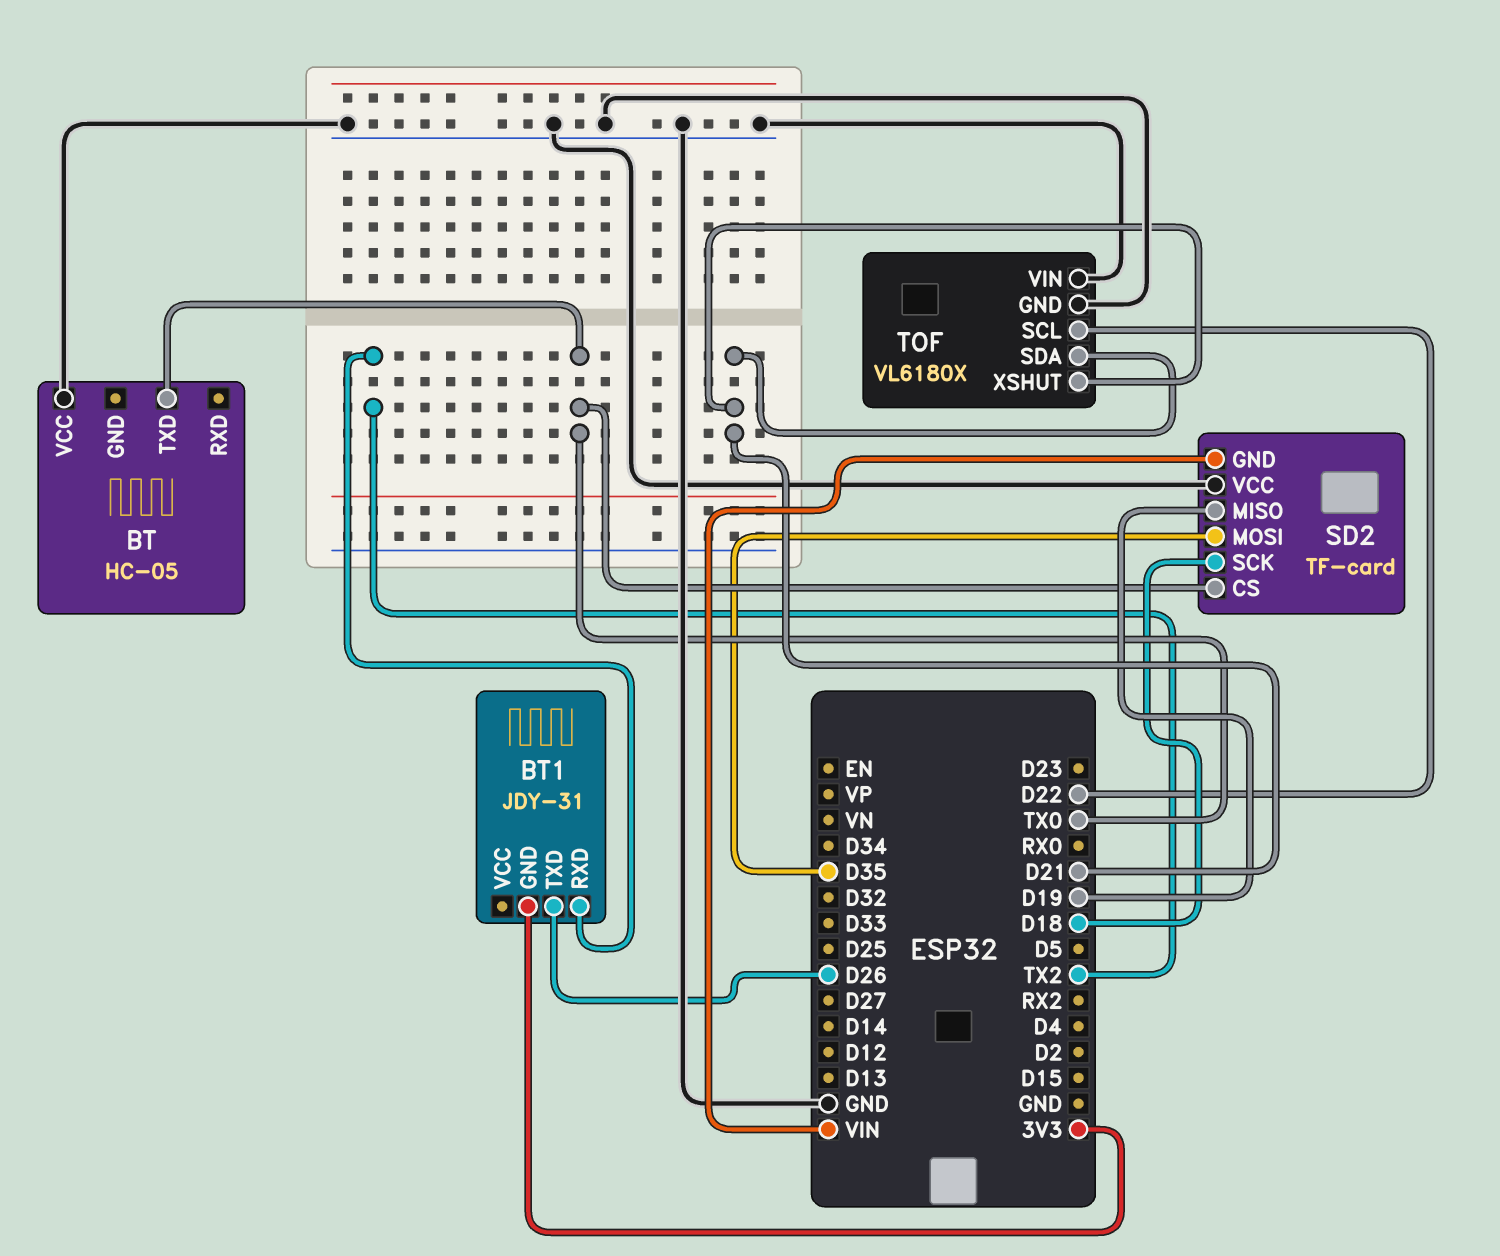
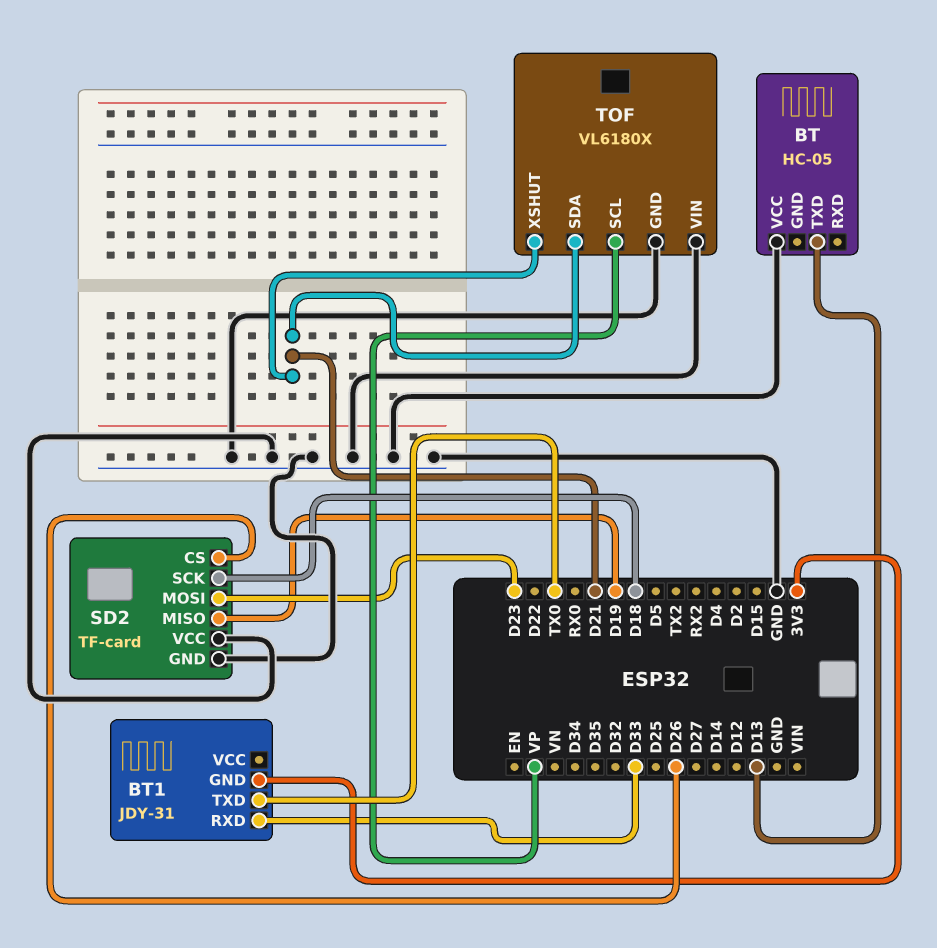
BT pin TXD: TX0 -> D13
BT1 pin RXD: TX2 -> D33
BT1 pin TXD: D26 -> TX0
SD2 pin CS: TX0 -> D26
SD2 pin GND: VIN -> GND
SD2 pin MOSI: D35 -> D23
TOF pin SCL: D22 -> VP

